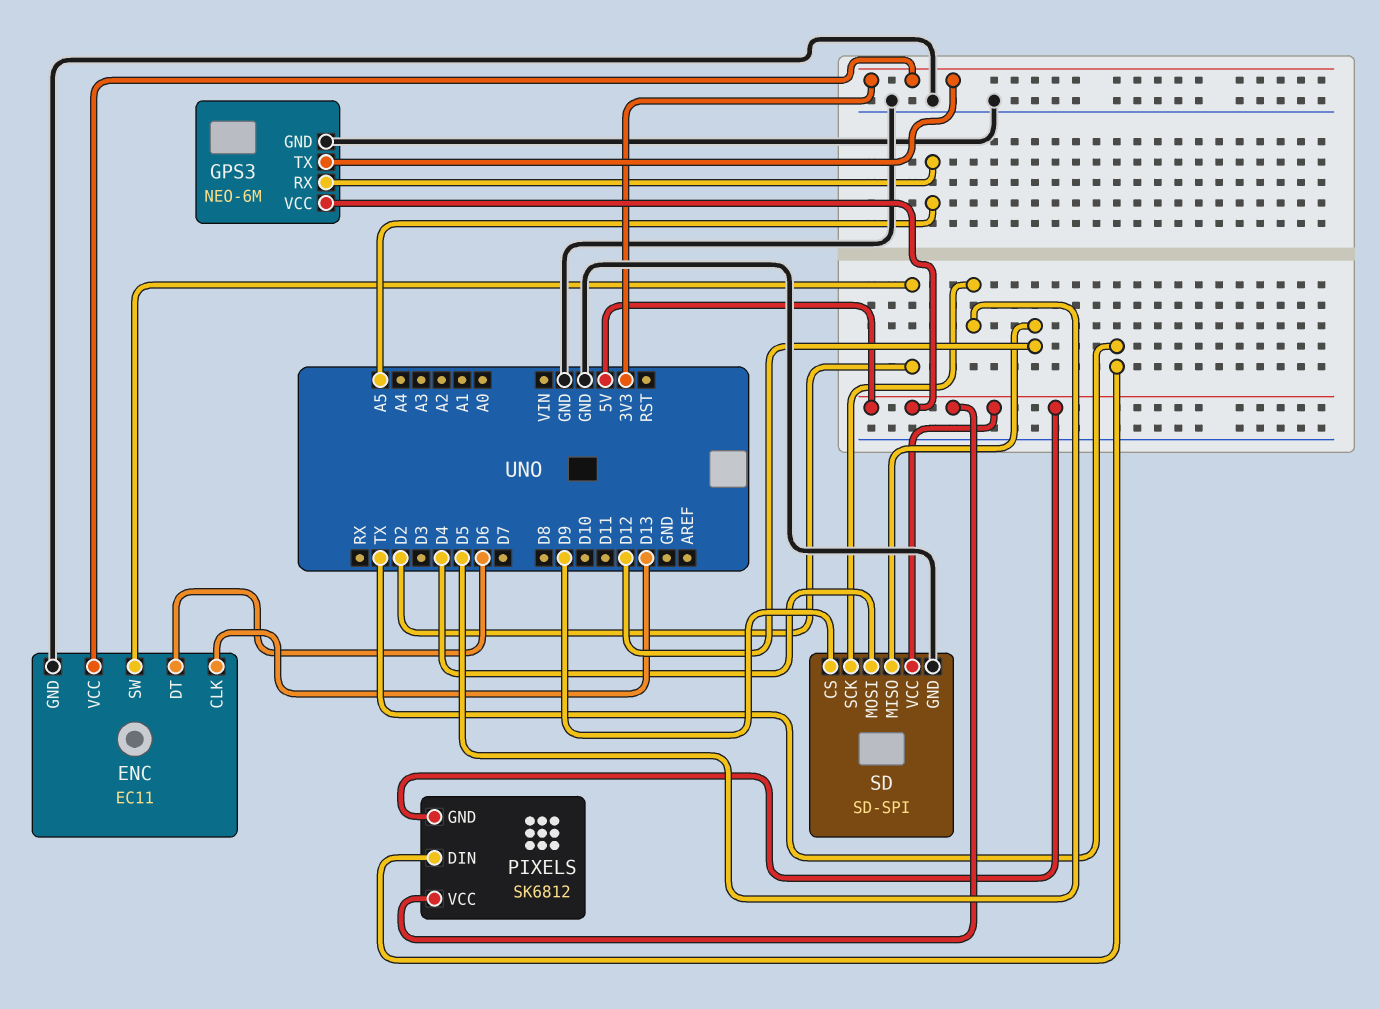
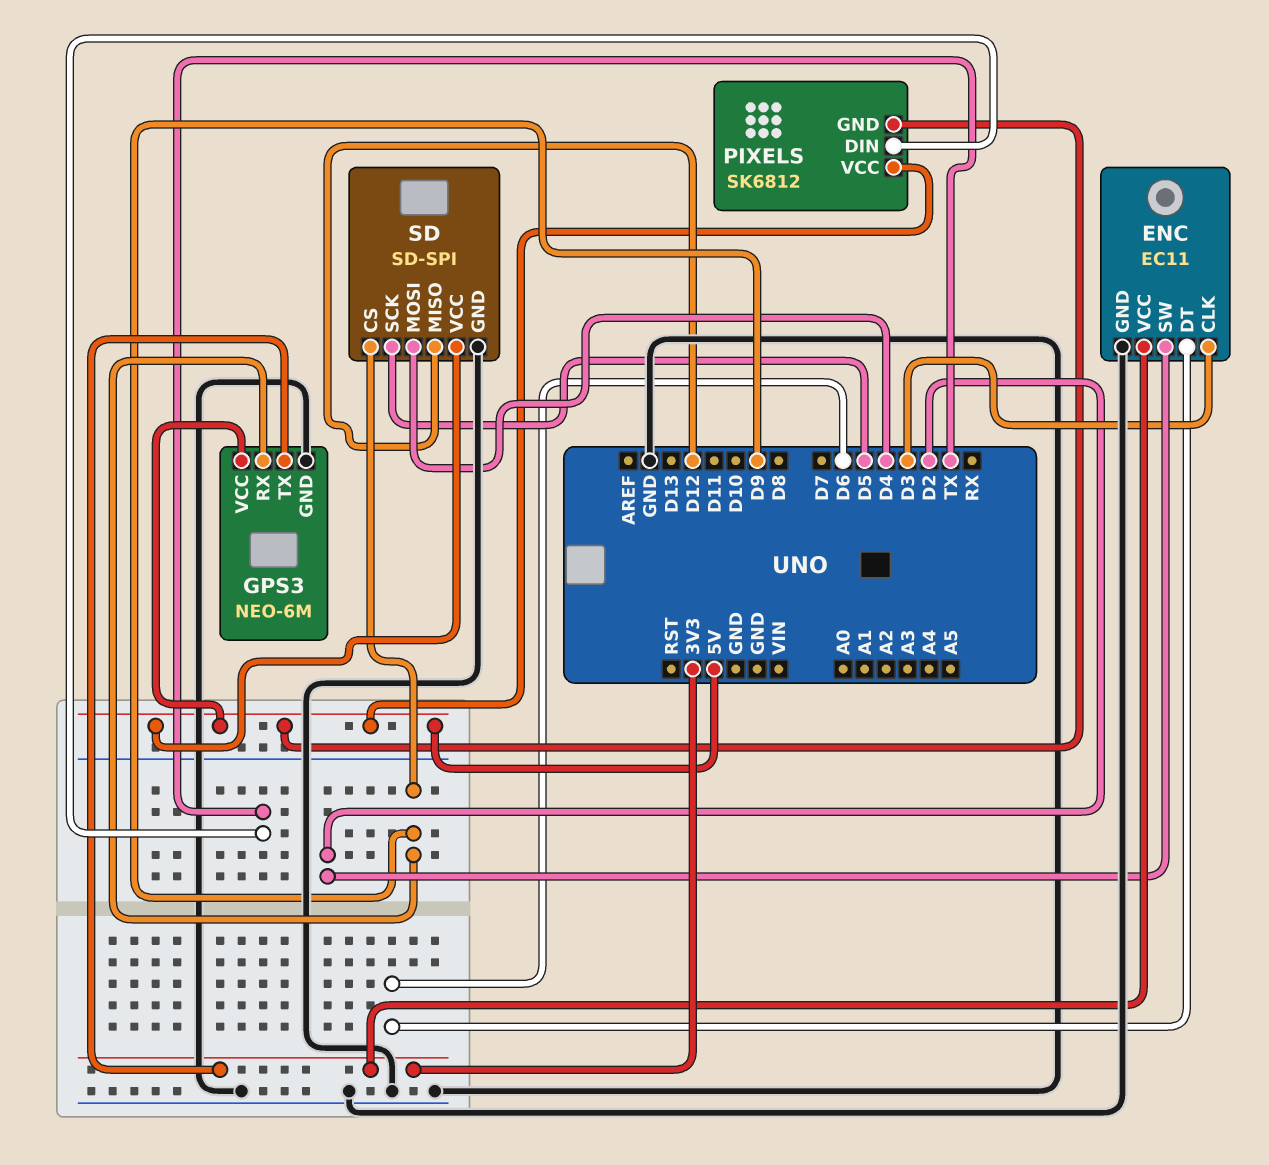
ENC pin CLK: D13 -> D3
GPS3 pin RX: A5 -> D9

